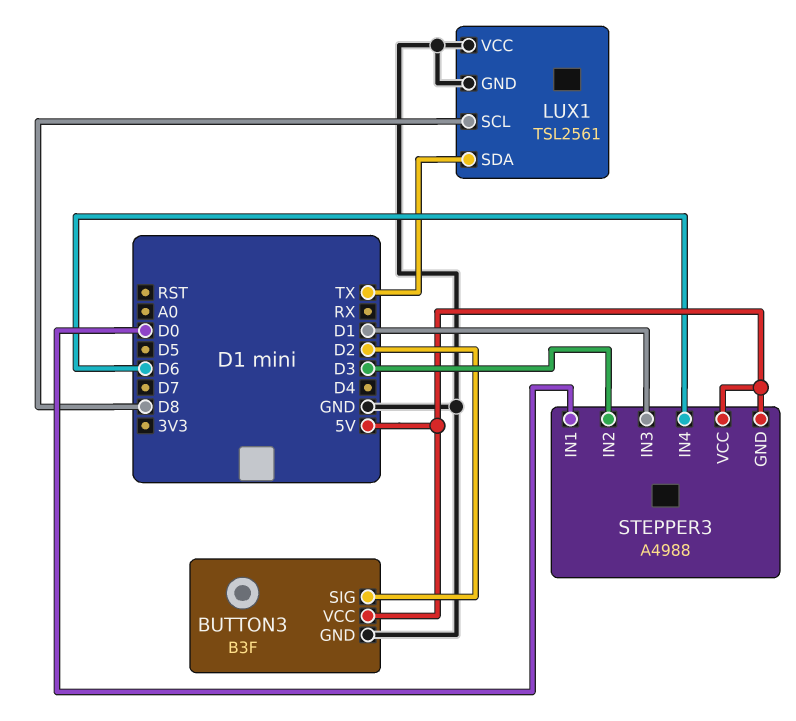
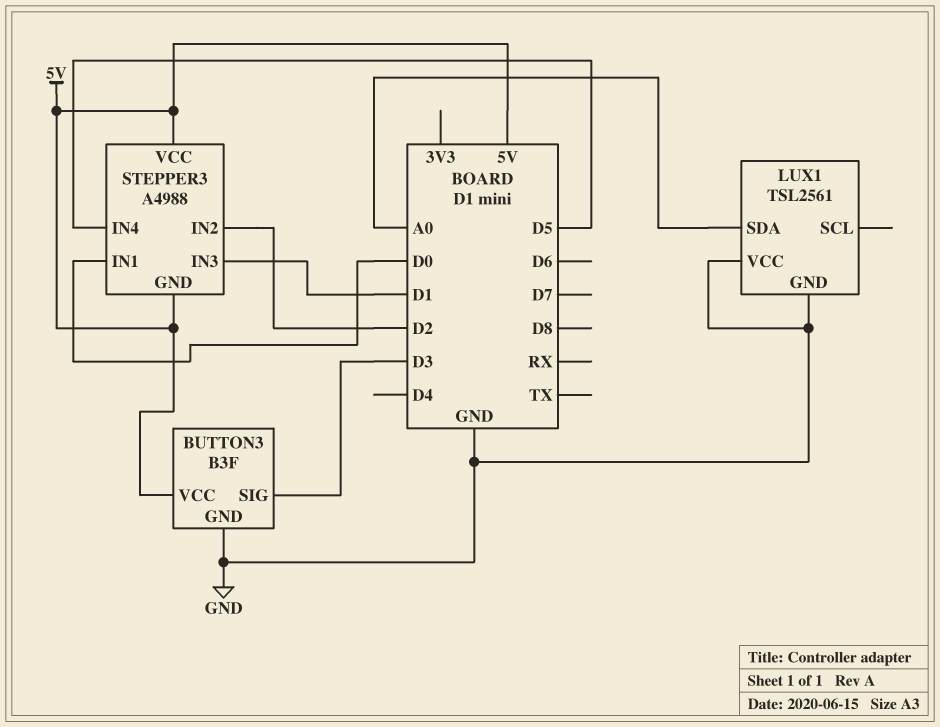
BUTTON3 pin SIG: D2 -> D3
LUX1 pin SCL: D8 -> none
LUX1 pin SDA: TX -> A0
STEPPER3 pin IN2: D3 -> D2
STEPPER3 pin IN4: D6 -> D5

